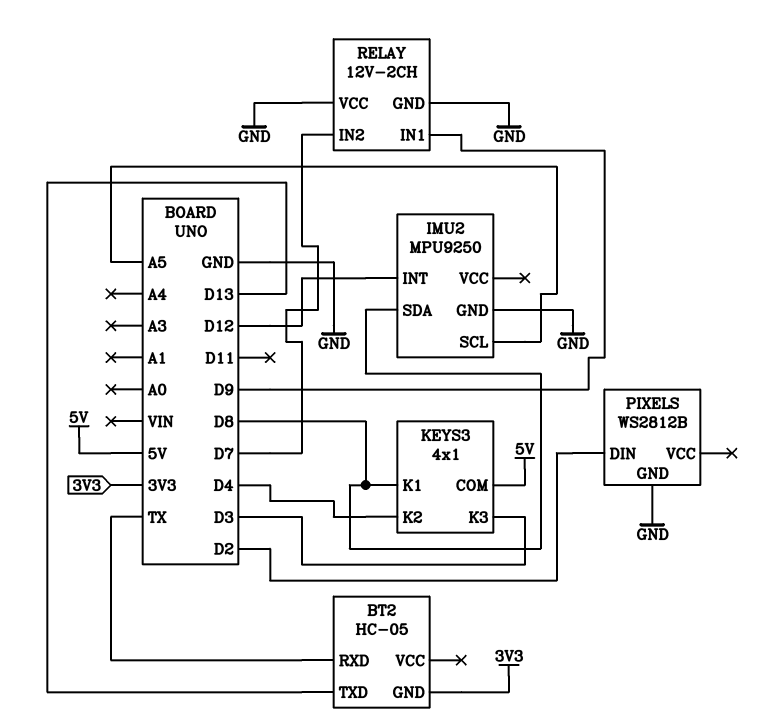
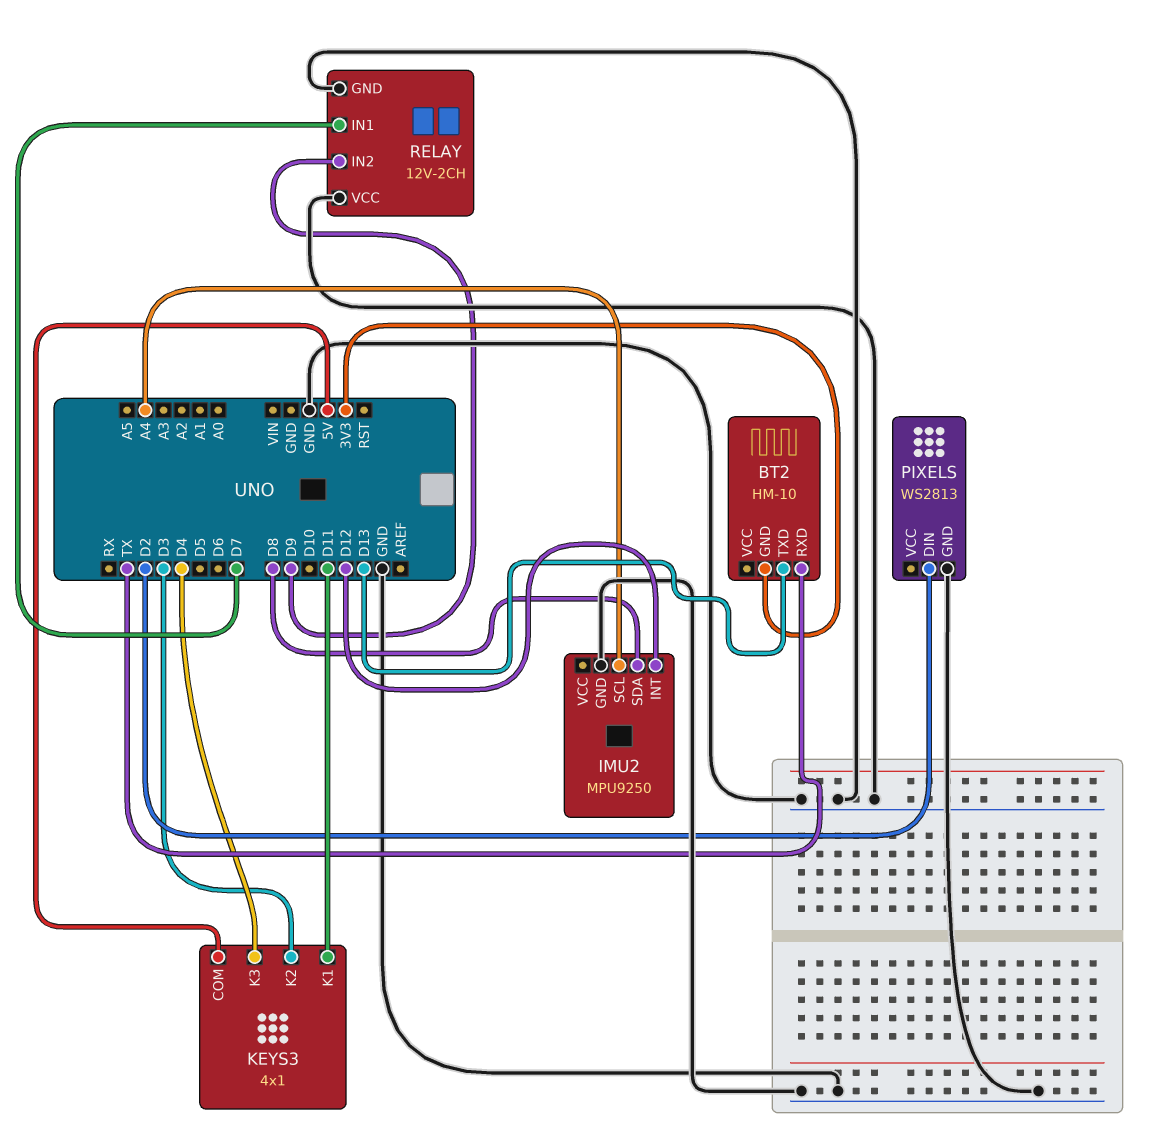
BT2: HC-05 -> HM-10
IMU2 pin SCL: A5 -> A4
KEYS3 pin K1: D8 -> D11
KEYS3 pin K2: D4 -> D3
KEYS3 pin K3: D3 -> D4
PIXELS: WS2812B -> WS2813
RELAY pin IN1: D9 -> D7
RELAY pin IN2: D7 -> D9

